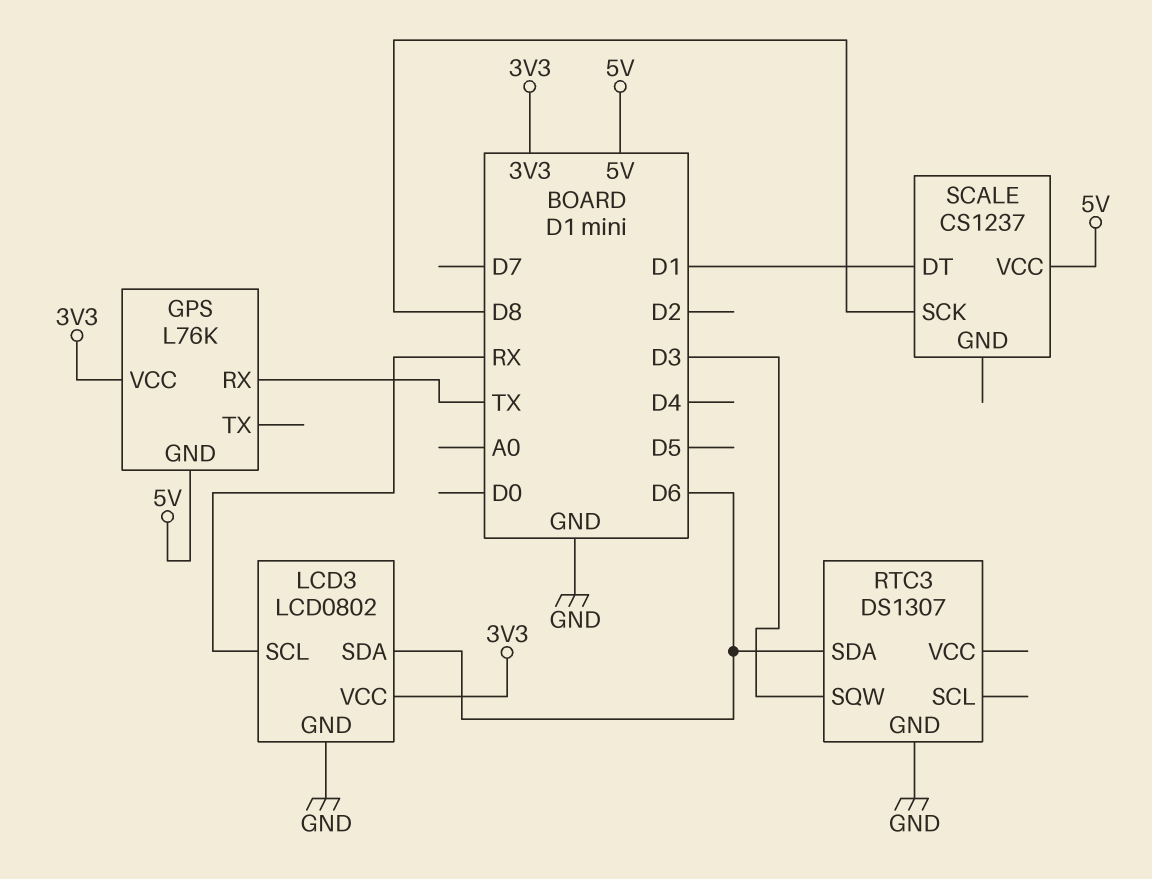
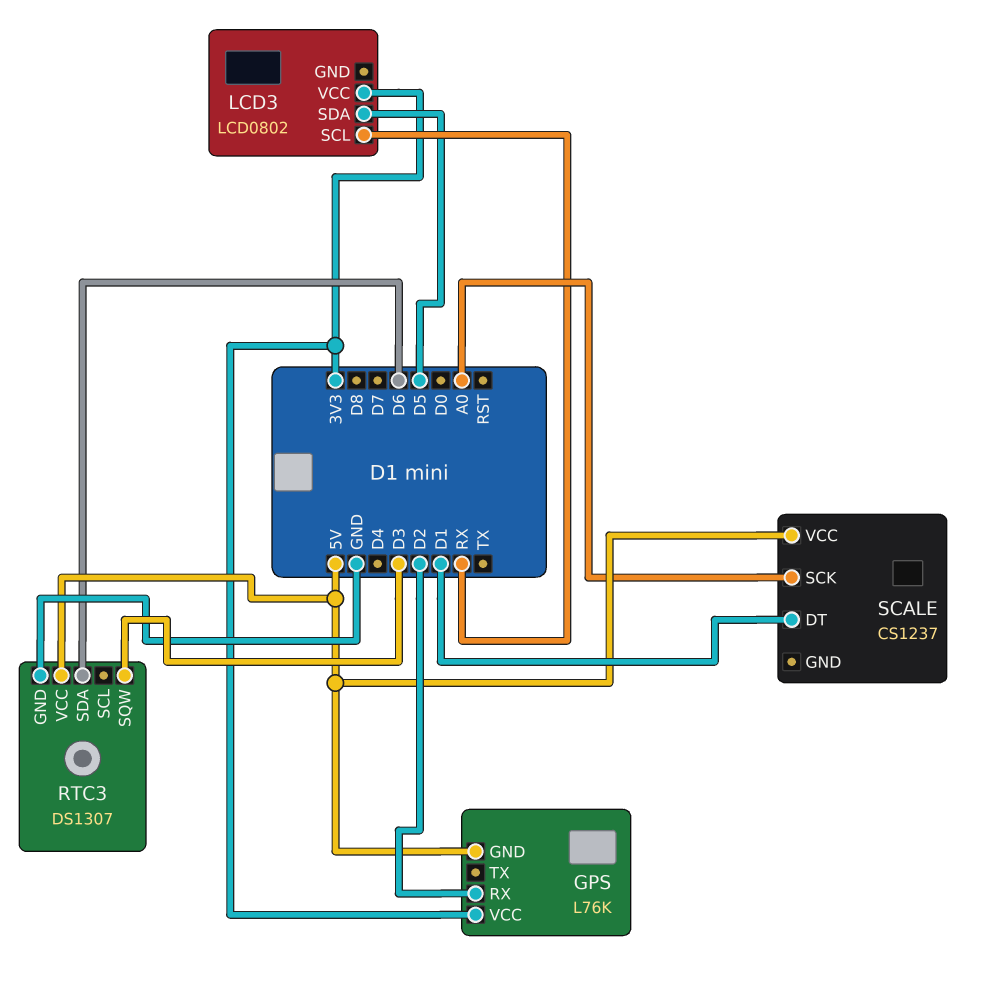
GPS pin RX: TX -> D2
LCD3 pin GND: GND -> none
LCD3 pin SDA: D6 -> D5
RTC3 pin VCC: none -> 5V
SCALE pin SCK: D8 -> A0

